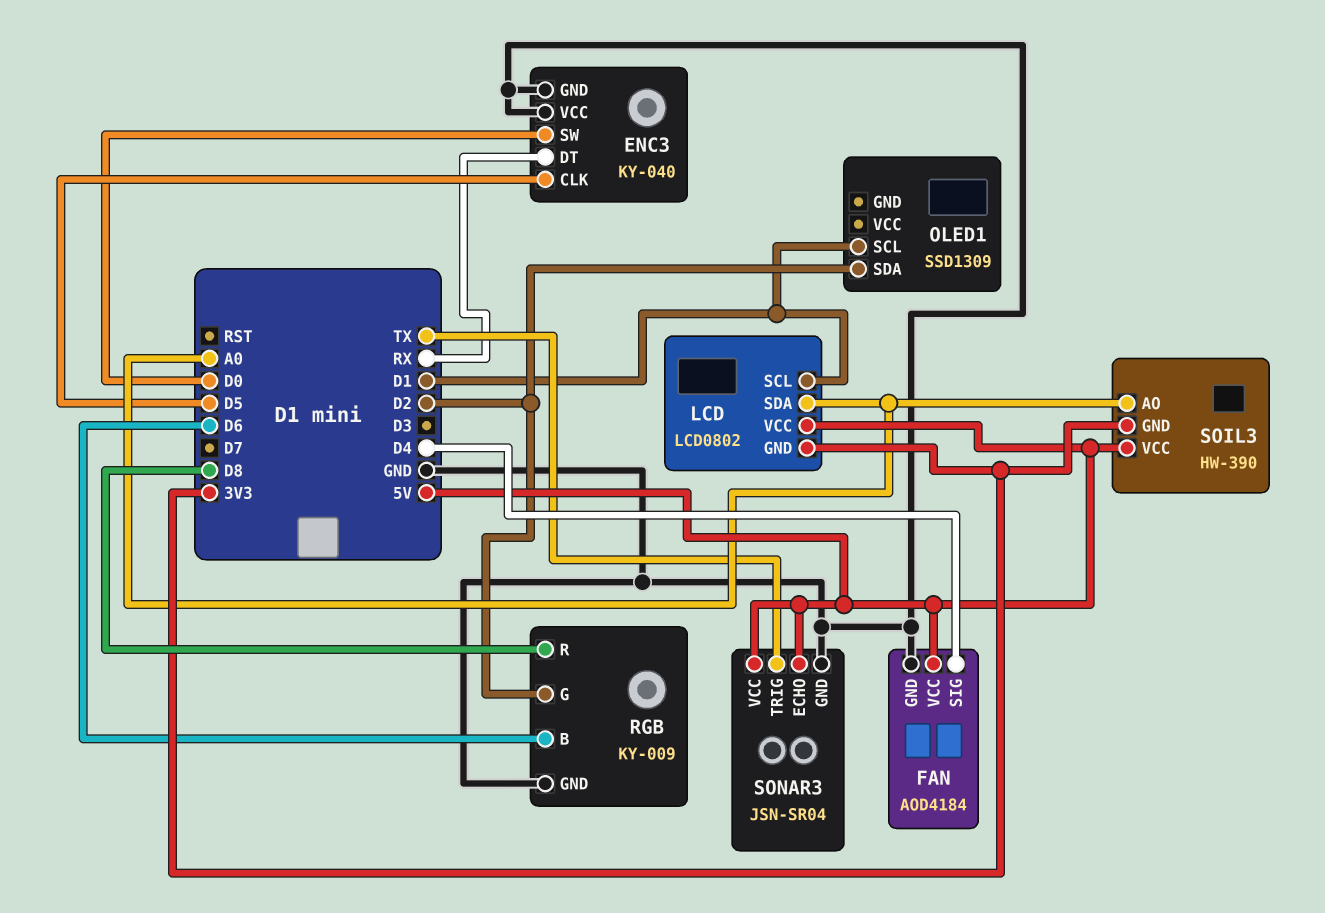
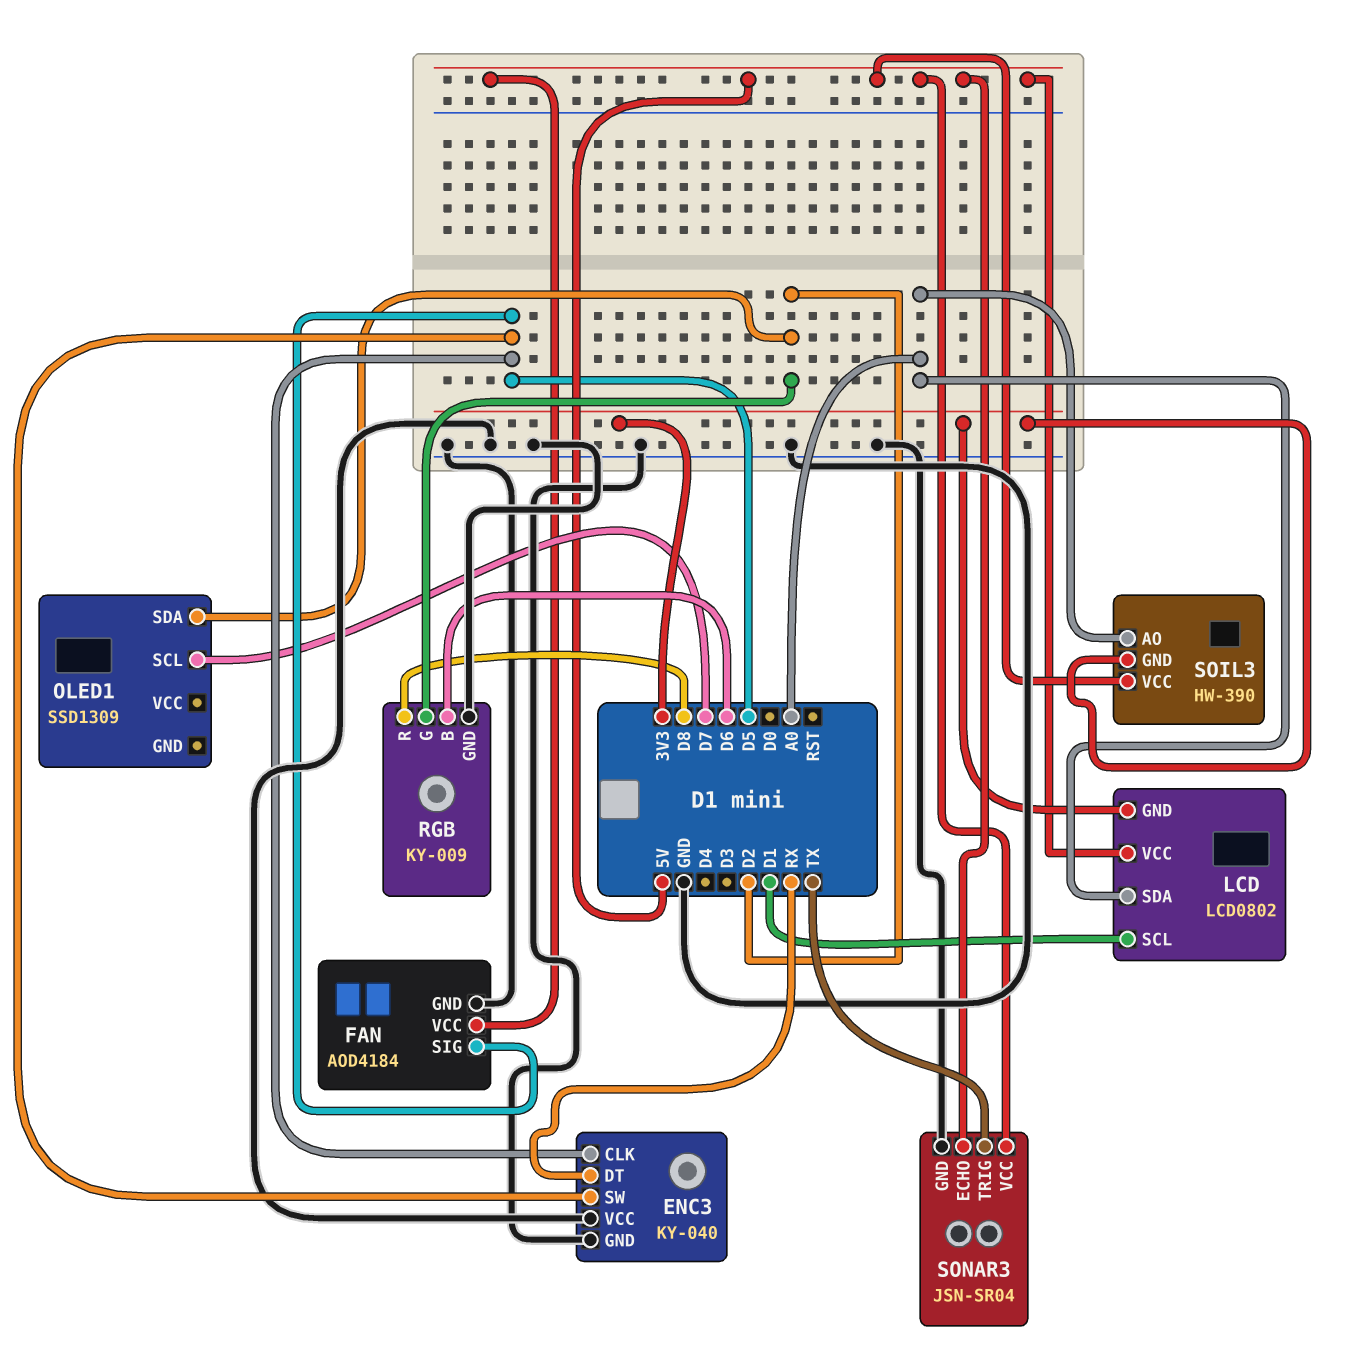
ENC3 pin SW: D0 -> D5
FAN pin SIG: D4 -> D5
OLED1 pin SCL: D1 -> D7

